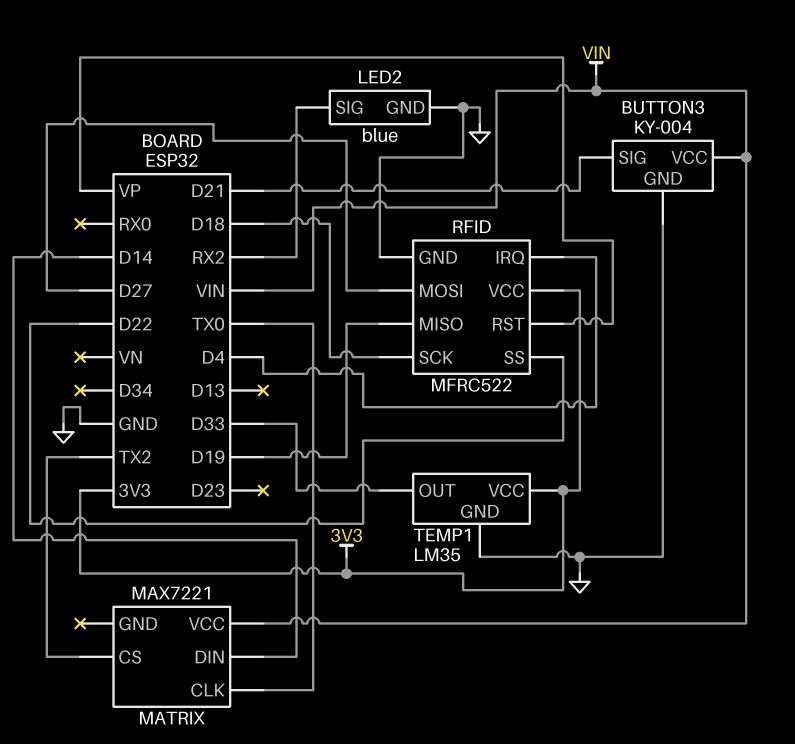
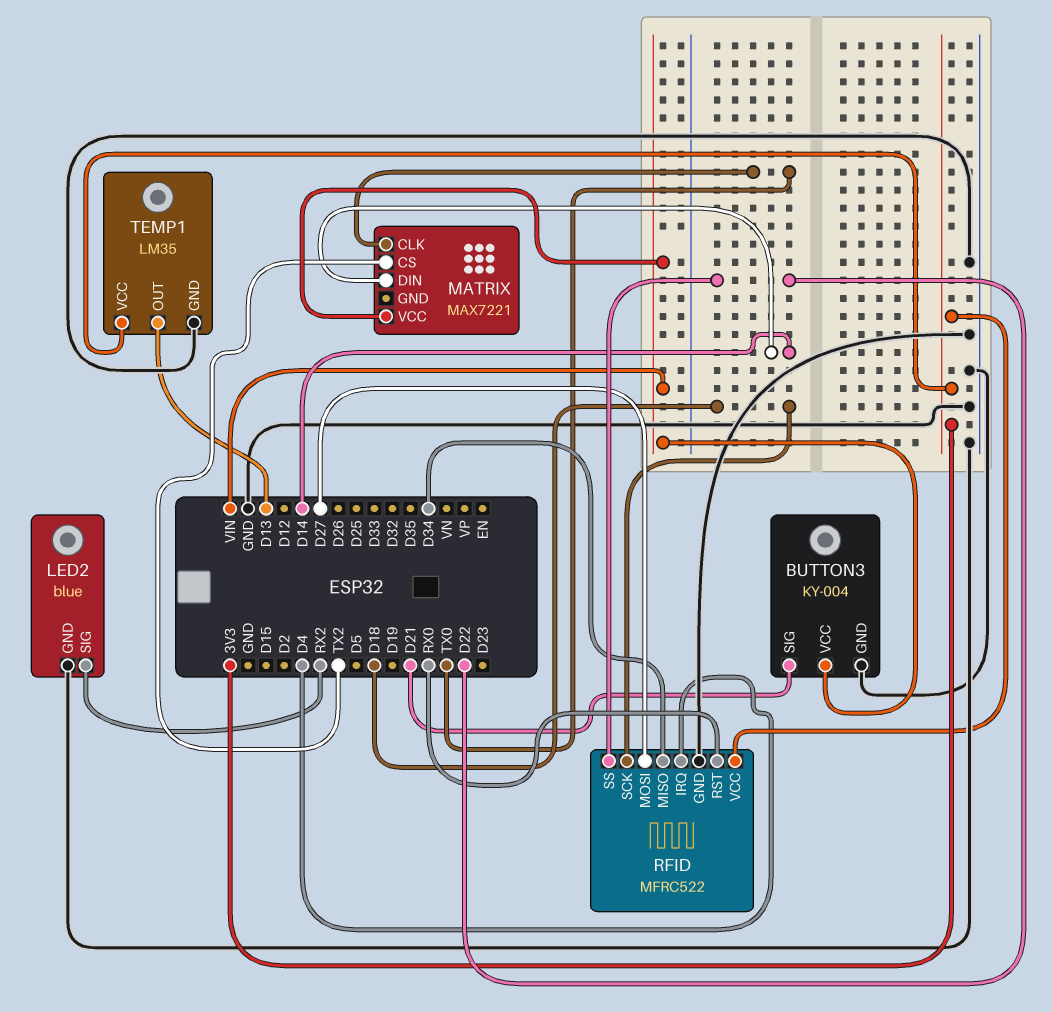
RFID pin MISO: D19 -> D34
RFID pin RST: VP -> RX0
TEMP1 pin OUT: D33 -> D13

